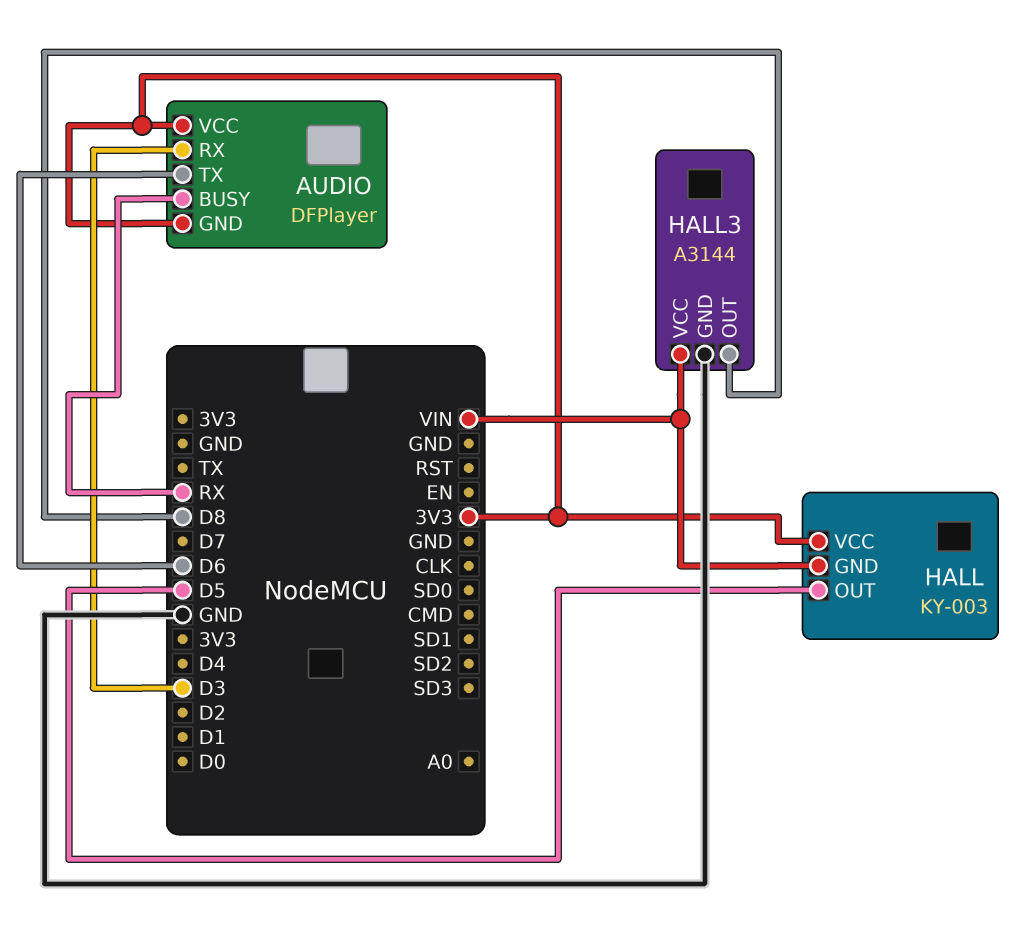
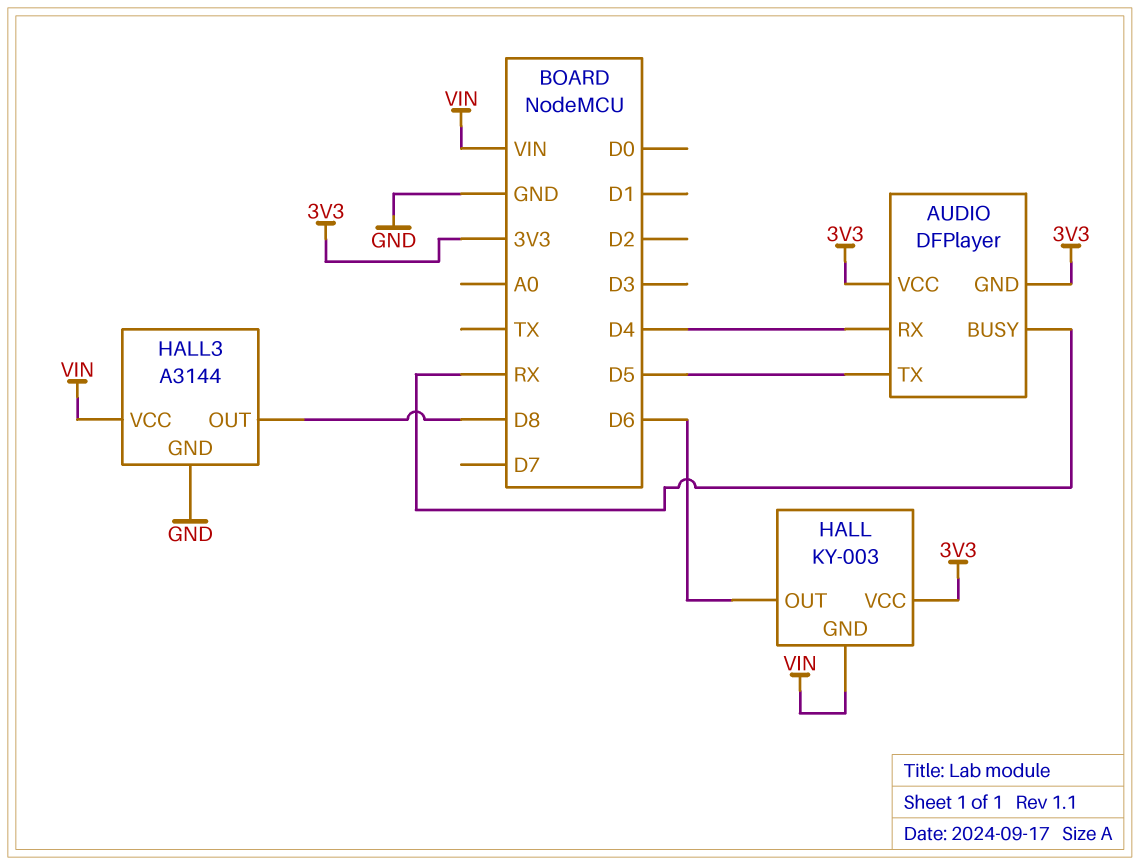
AUDIO pin RX: D3 -> D4
AUDIO pin TX: D6 -> D5
HALL pin OUT: D5 -> D6

